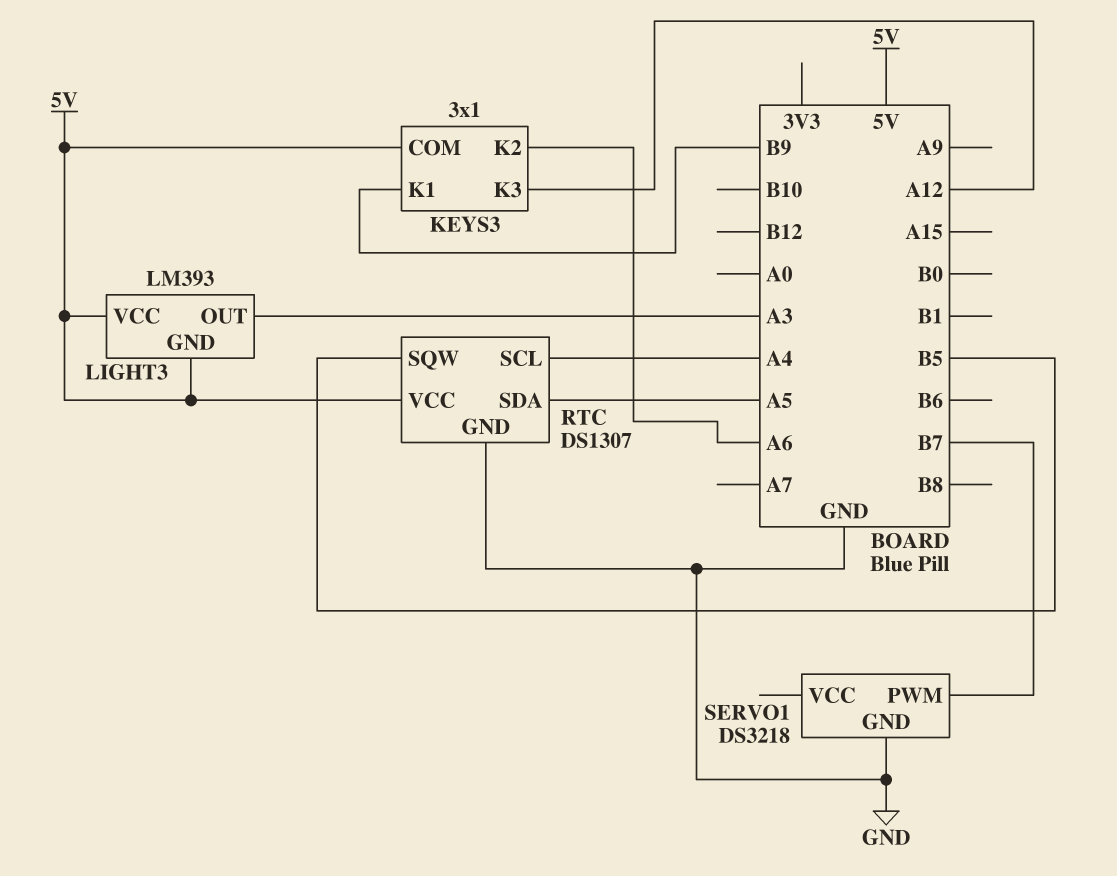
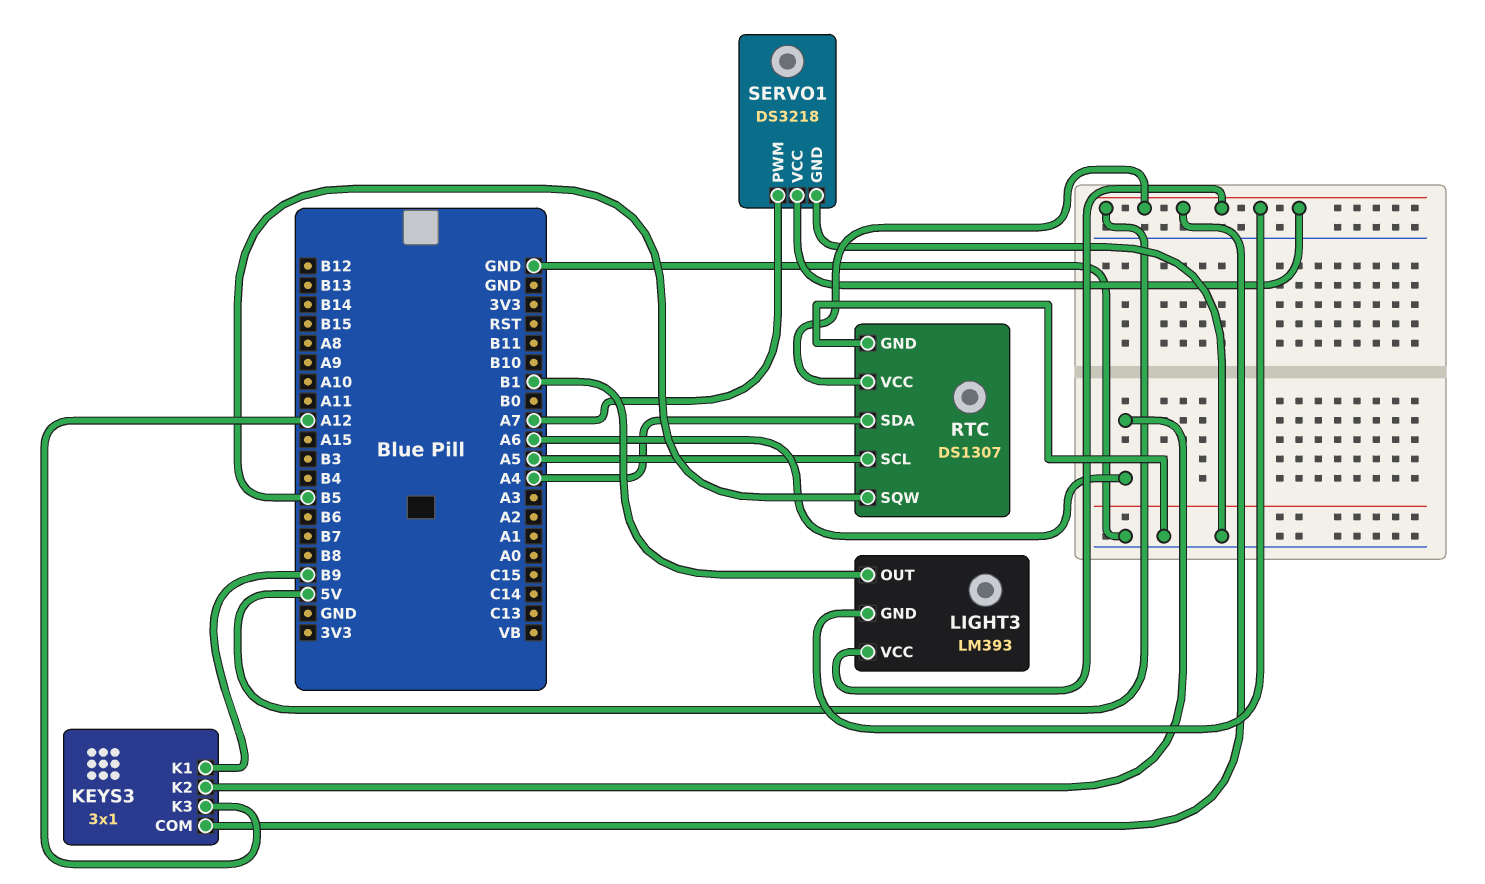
LIGHT3 pin OUT: A3 -> B1
RTC pin SCL: A4 -> A5
RTC pin SDA: A5 -> A4
SERVO1 pin PWM: B7 -> A7
SERVO1 pin VCC: none -> 5V

